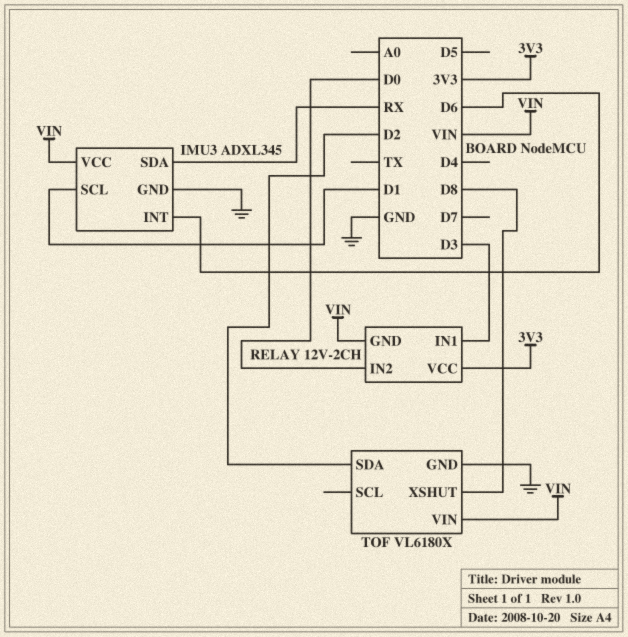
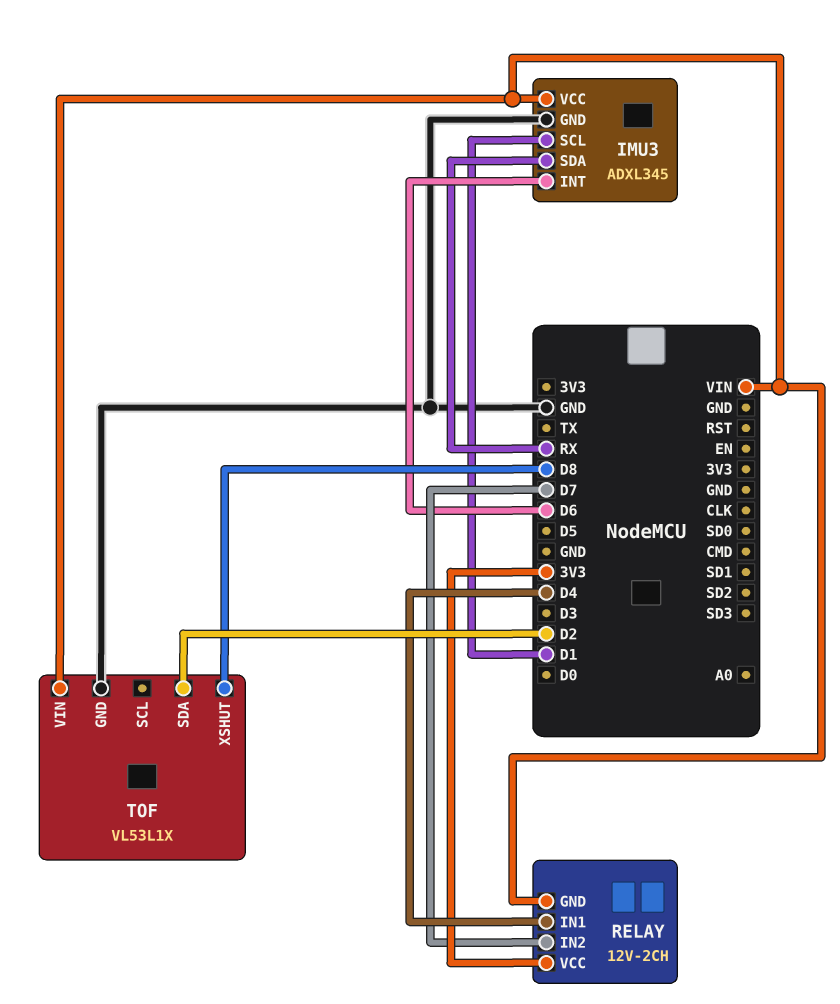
RELAY pin IN1: D3 -> D4
RELAY pin IN2: D0 -> D7
TOF: VL6180X -> VL53L1X

